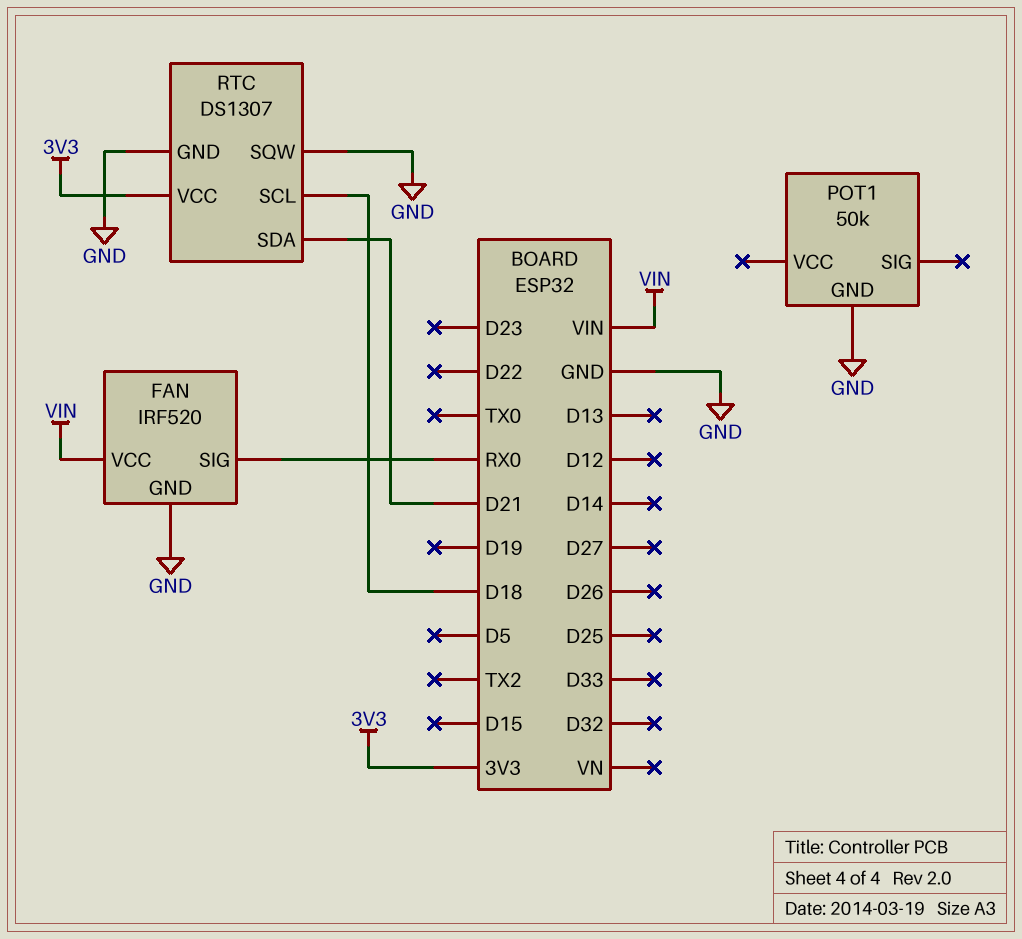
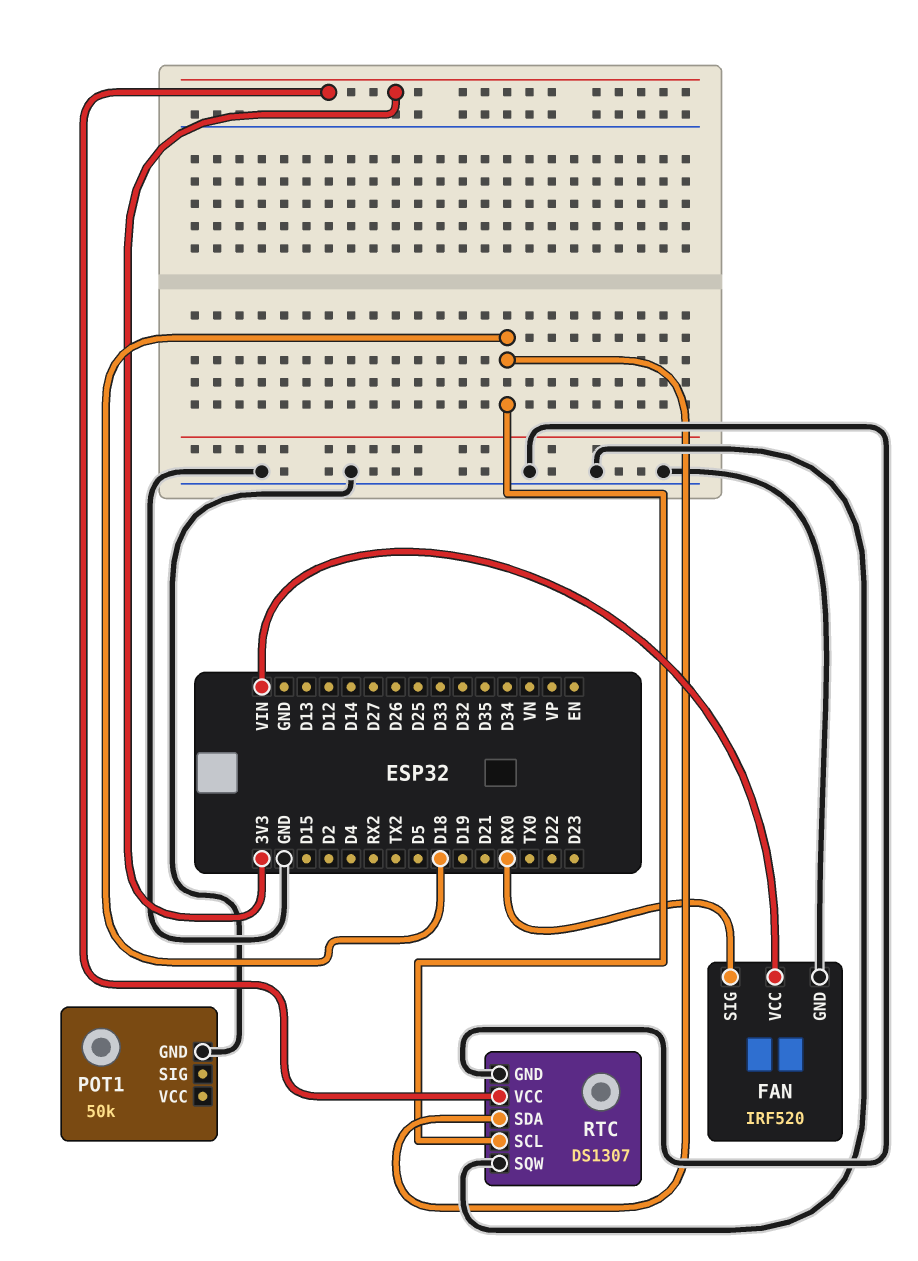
RTC pin SDA: D21 -> D18

